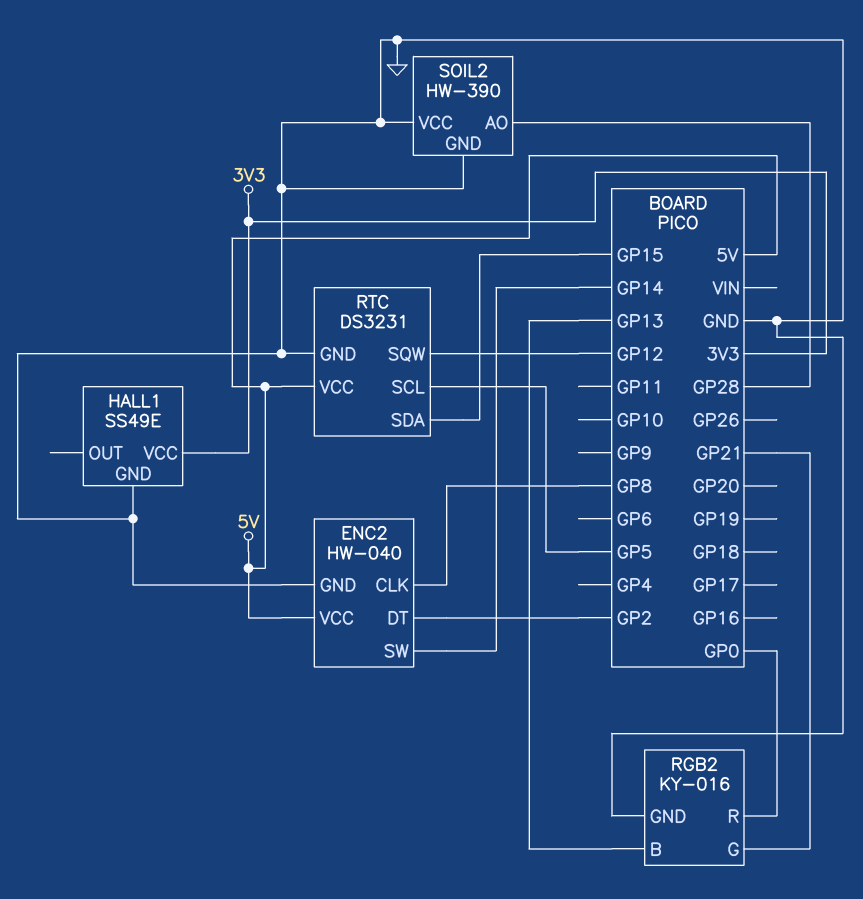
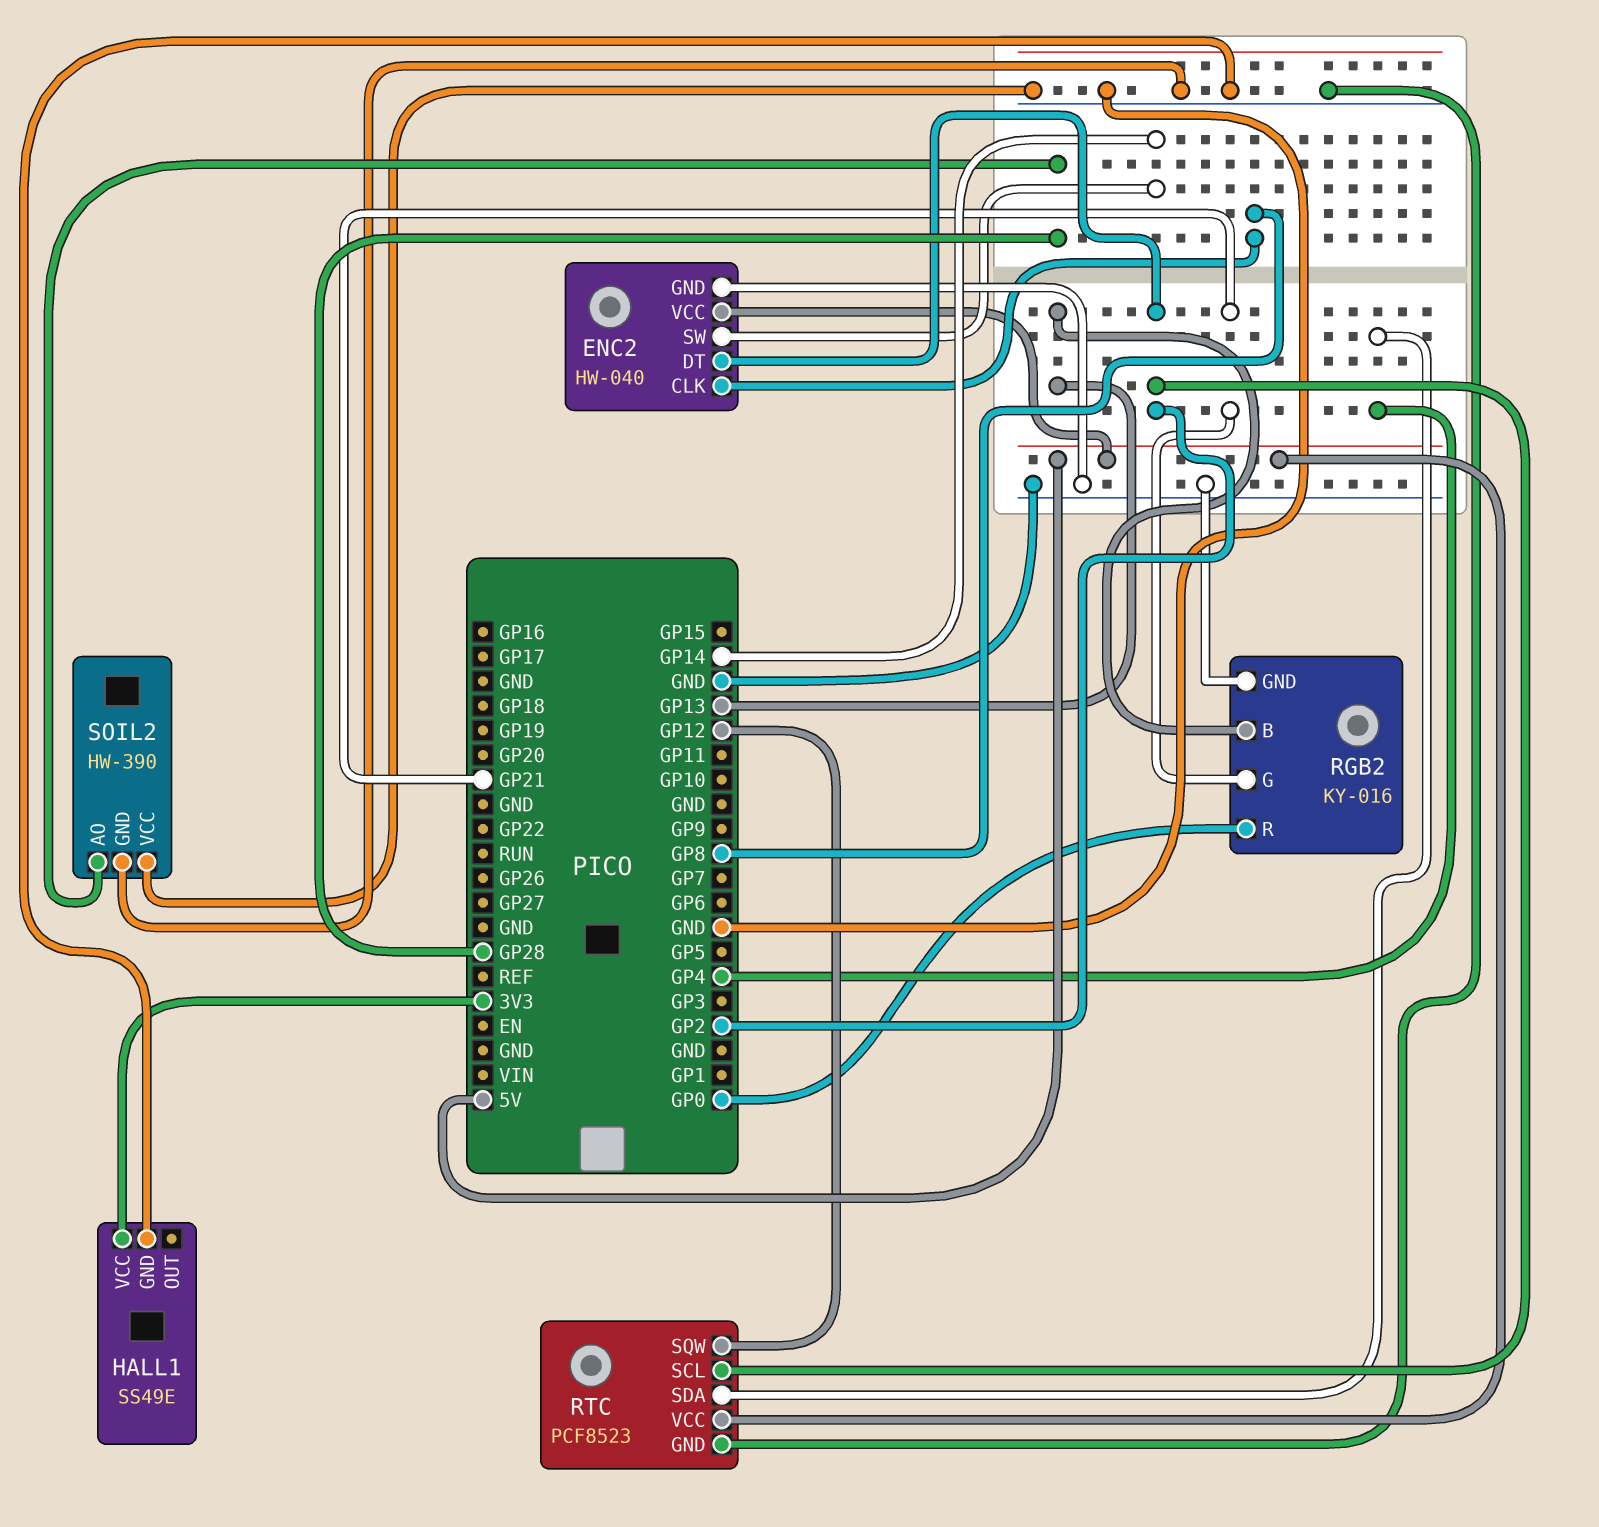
RTC: DS3231 -> PCF8523
RTC pin SCL: GP5 -> GP2
RTC pin SDA: GP15 -> GP4

